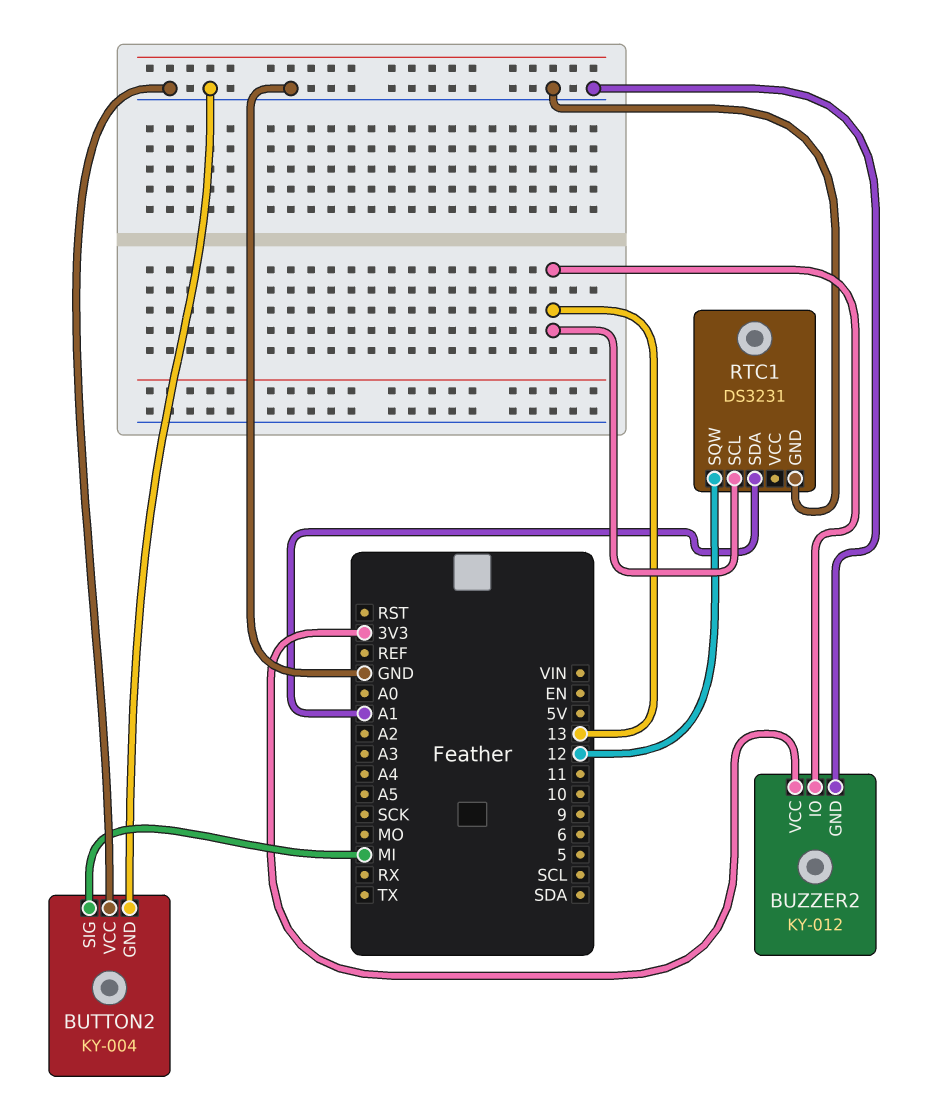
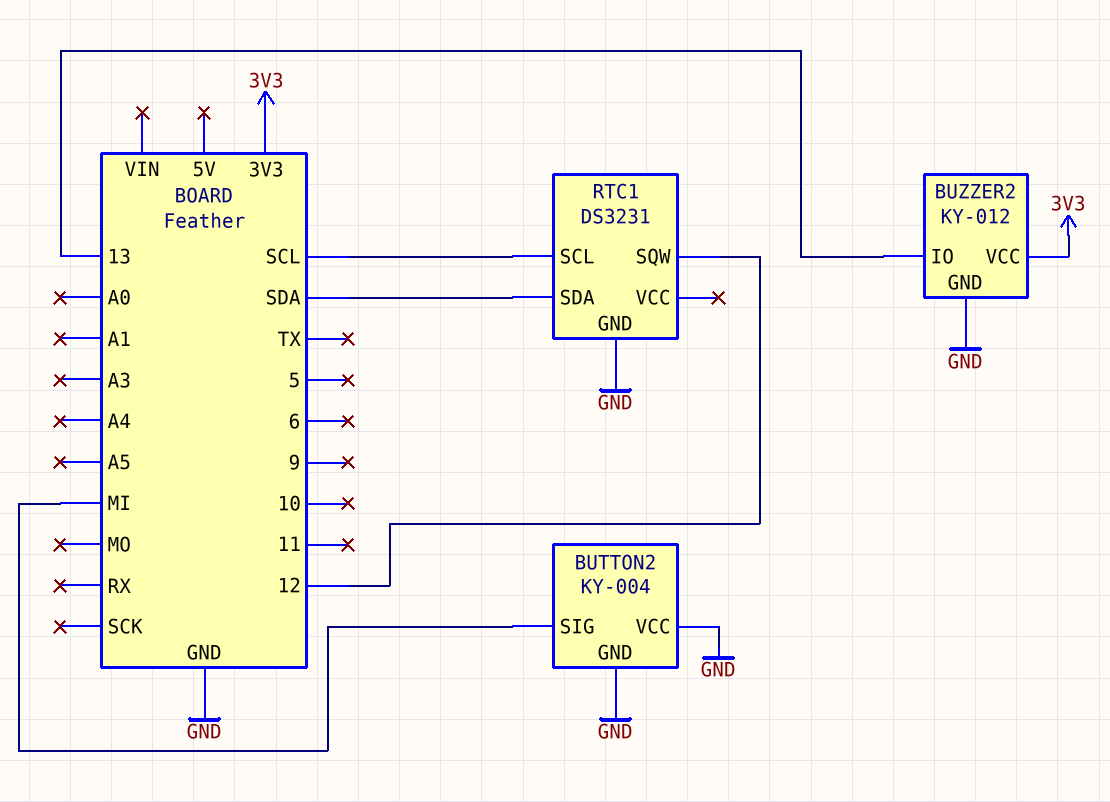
RTC1 pin SCL: 13 -> SCL
RTC1 pin SDA: A1 -> SDA

